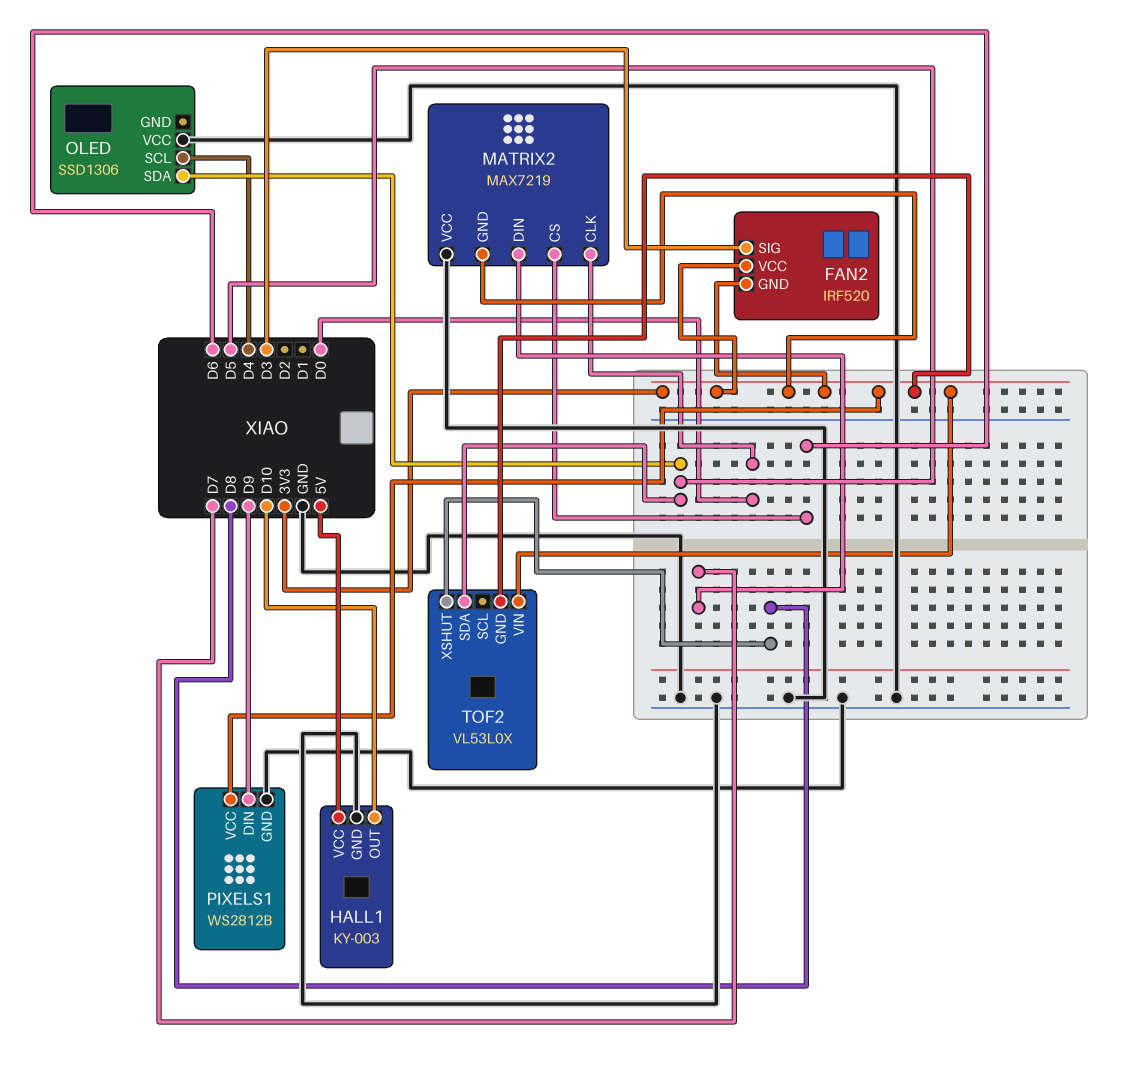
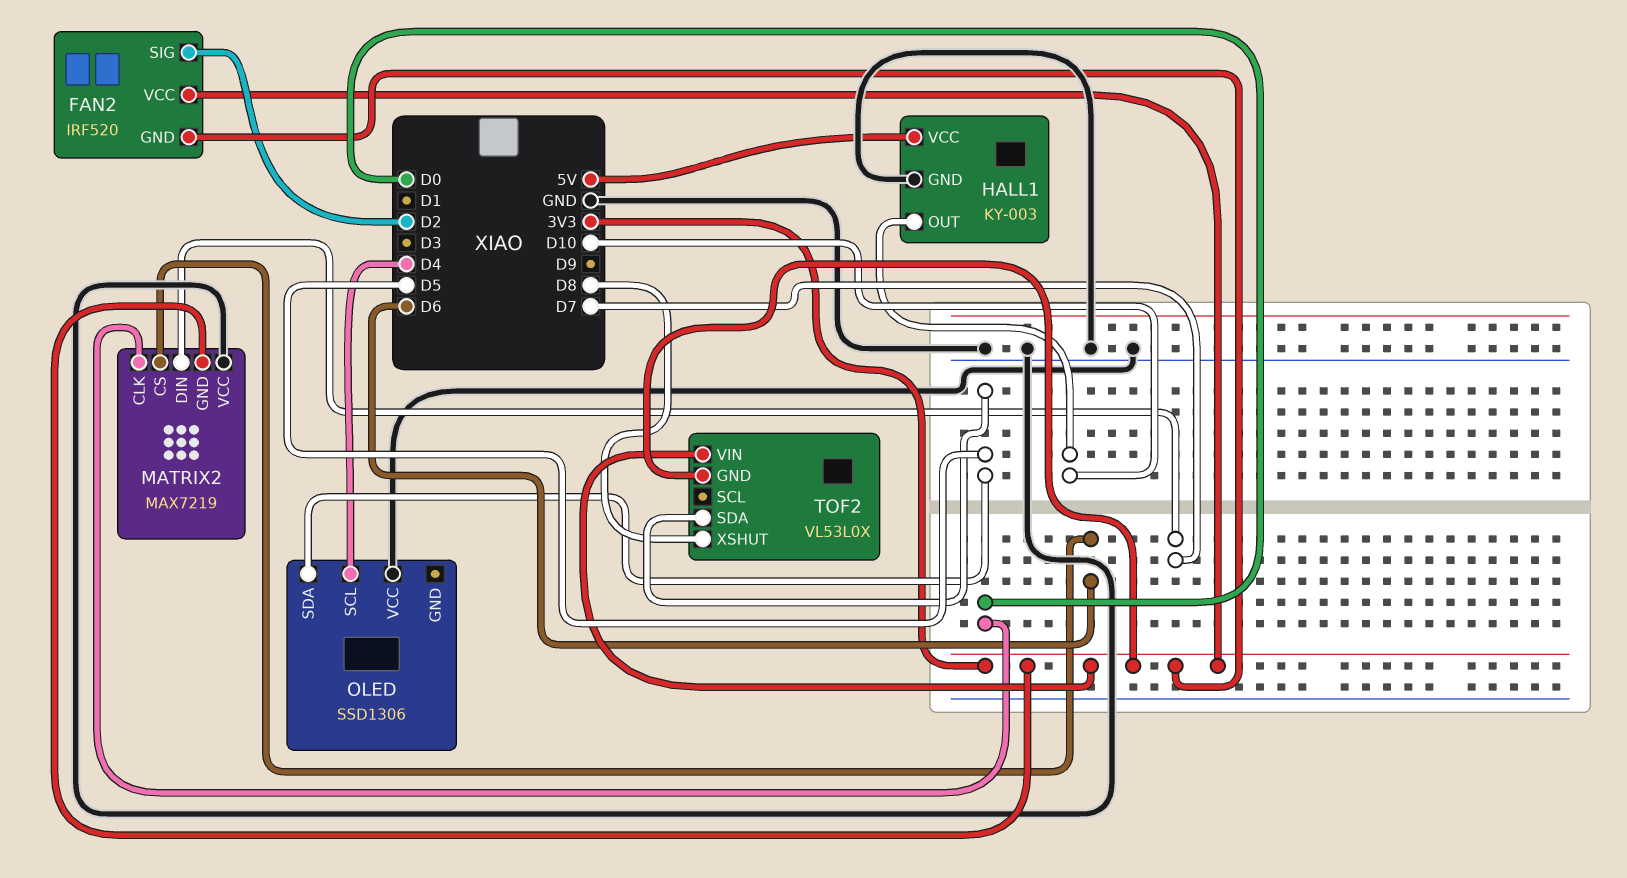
FAN2 pin SIG: D3 -> D2
PIXELS1: WS2812B -> none
PIXELS1 pin DIN: D9 -> none
PIXELS1 pin GND: GND -> none
PIXELS1 pin VCC: 3V3 -> none

